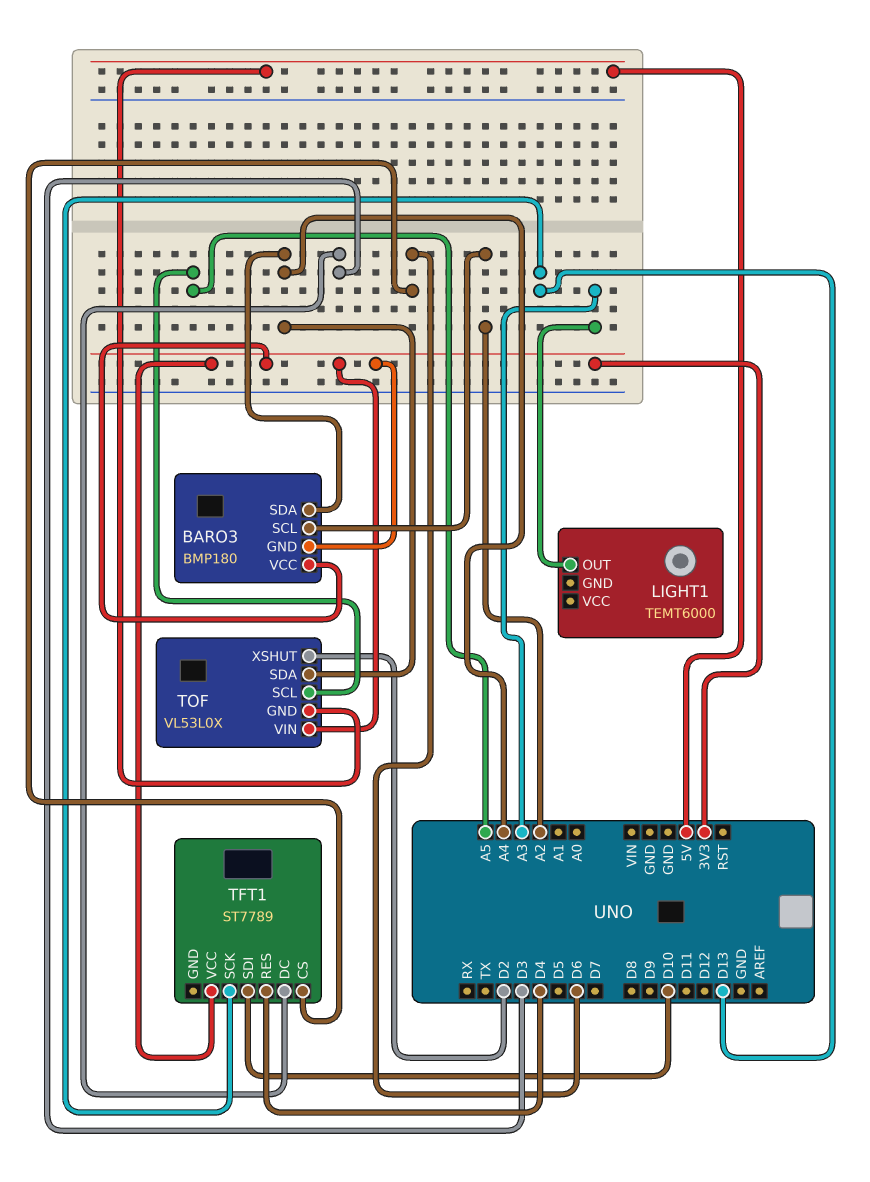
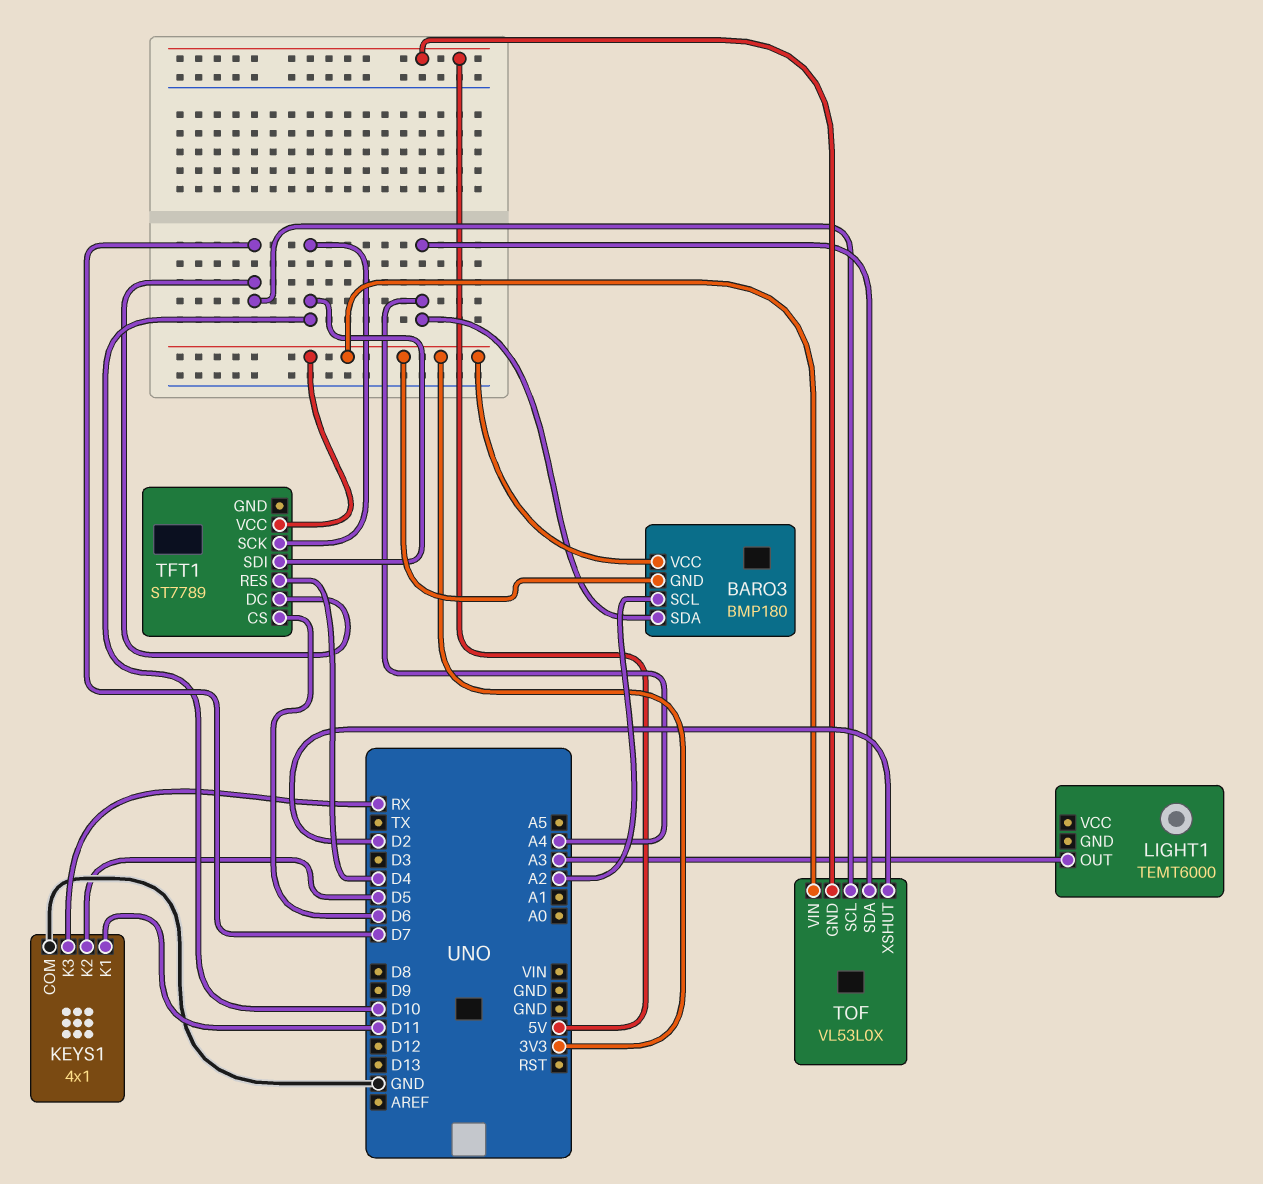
KEYS1: none -> 4x1
KEYS1 pin COM: none -> GND
KEYS1 pin K1: none -> D11
KEYS1 pin K2: none -> D5
KEYS1 pin K3: none -> RX
TFT1 pin DC: D3 -> D7
TFT1 pin SCK: D13 -> D10
TOF pin SCL: A5 -> D7

